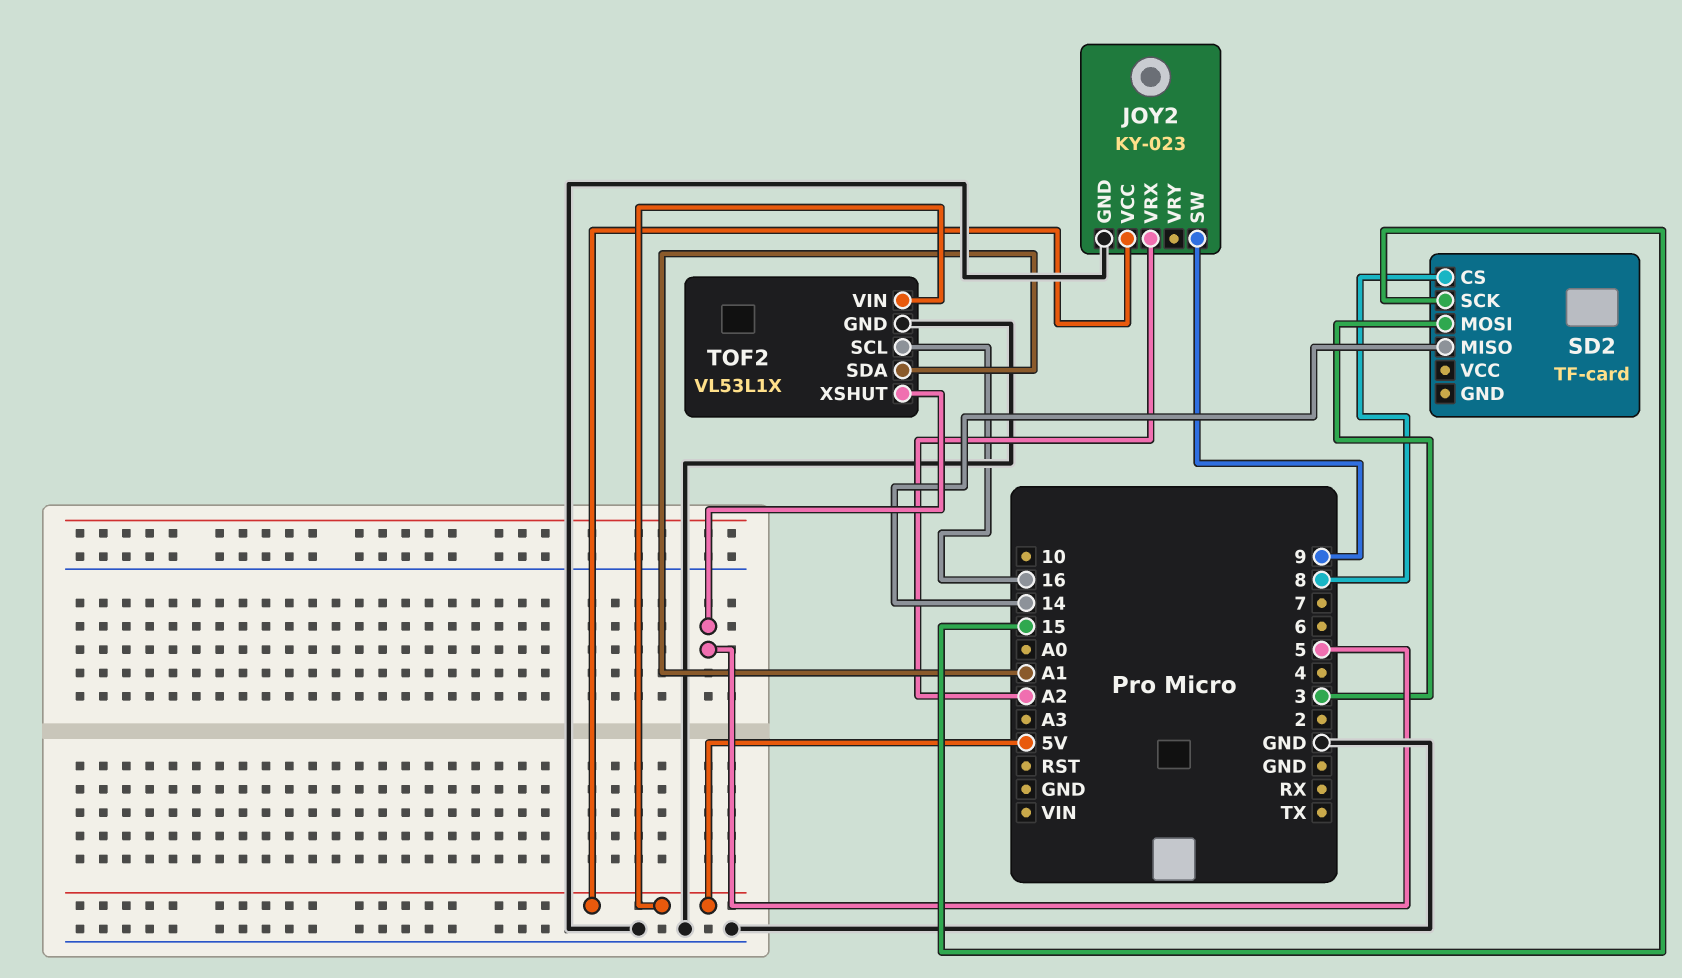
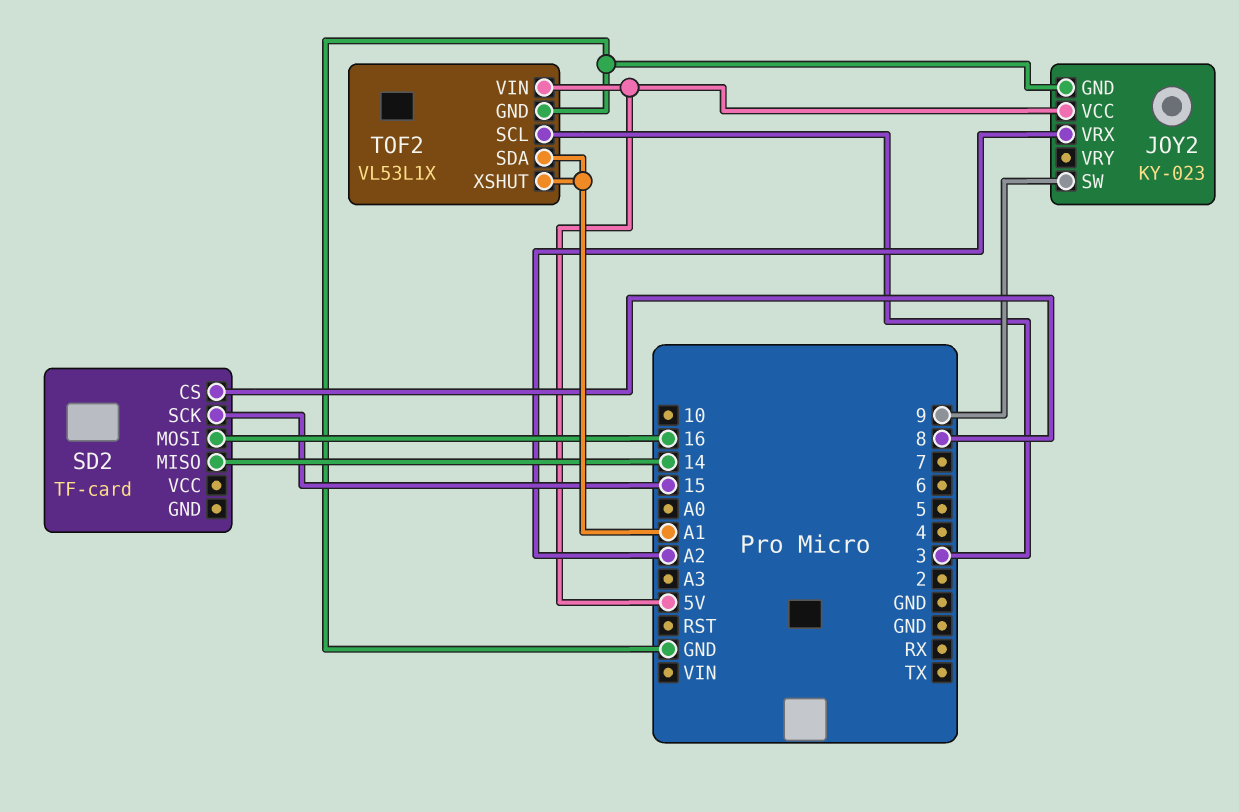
SD2 pin MOSI: 3 -> 16
TOF2 pin SCL: 16 -> 3
TOF2 pin XSHUT: 5 -> A1

